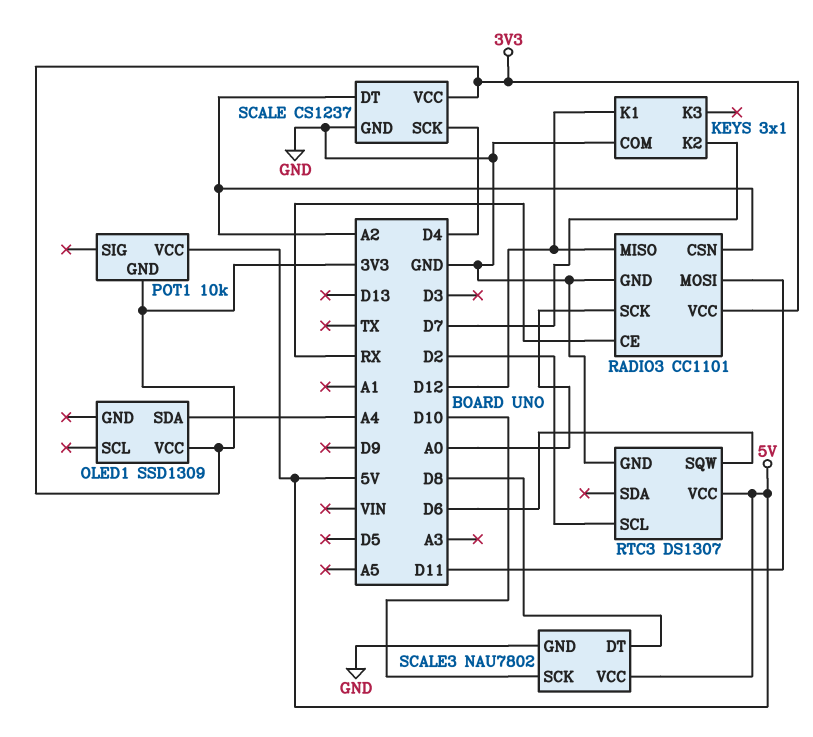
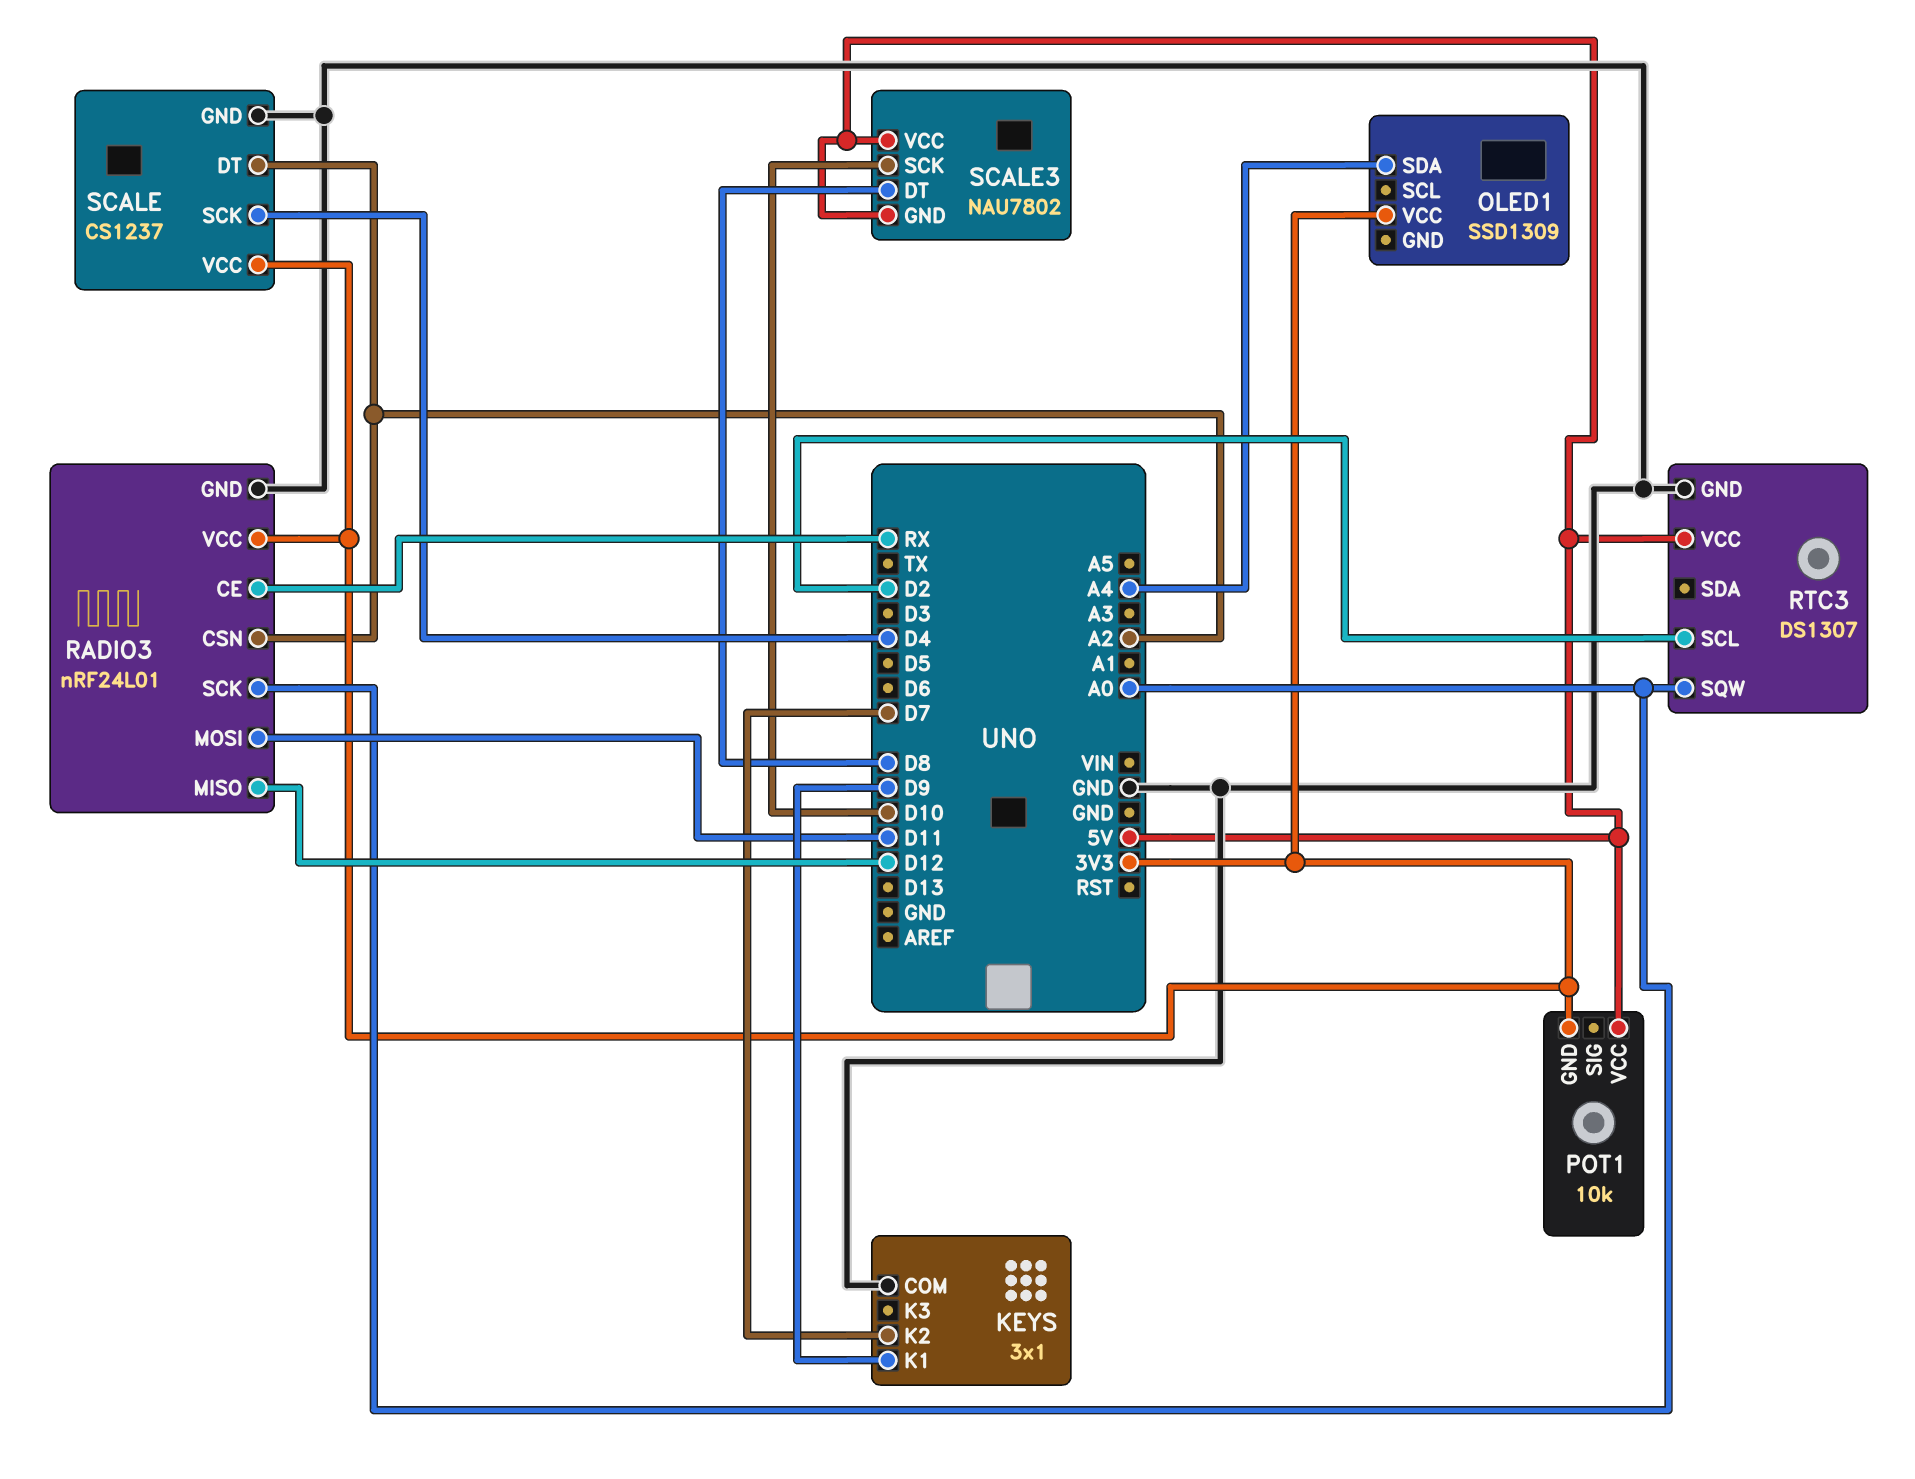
KEYS pin K1: D12 -> D9
RADIO3: CC1101 -> nRF24L01
RTC3 pin SQW: D6 -> A0
SCALE3 pin GND: GND -> 5V

